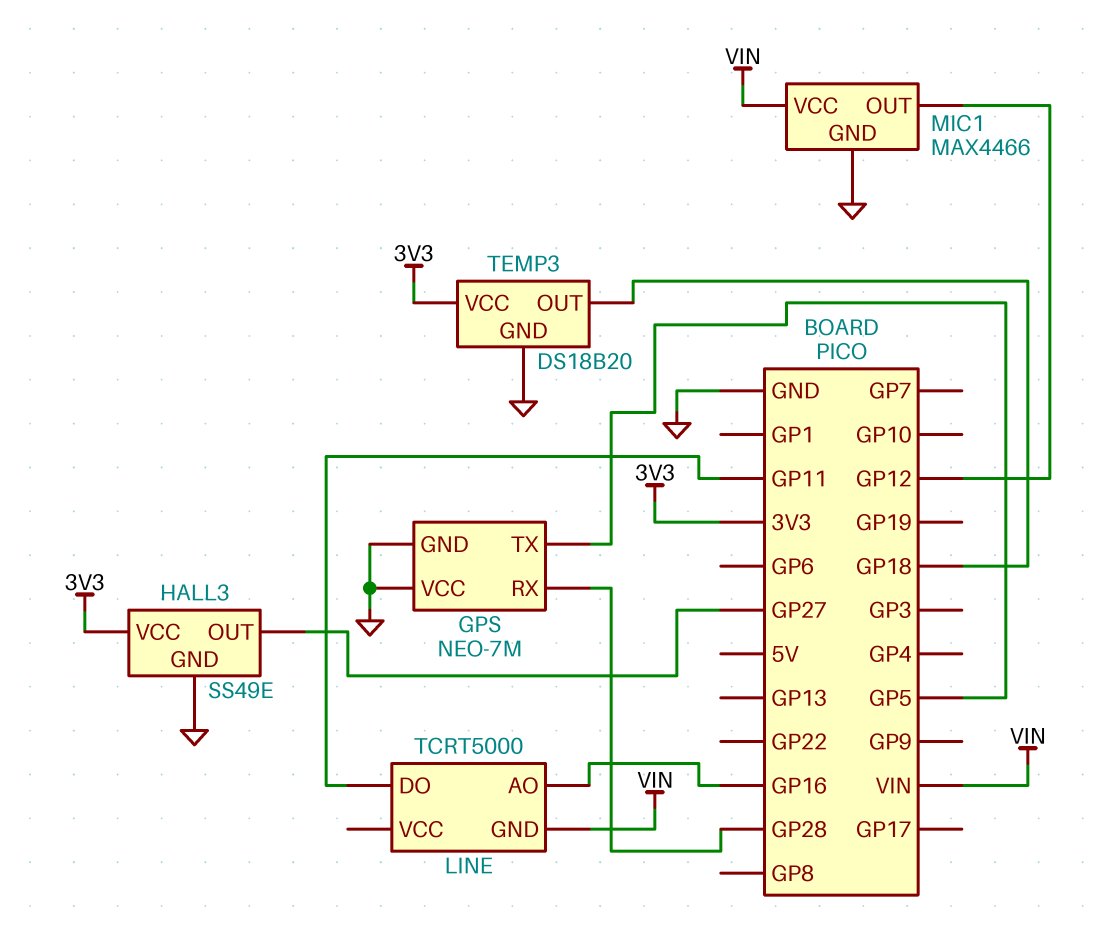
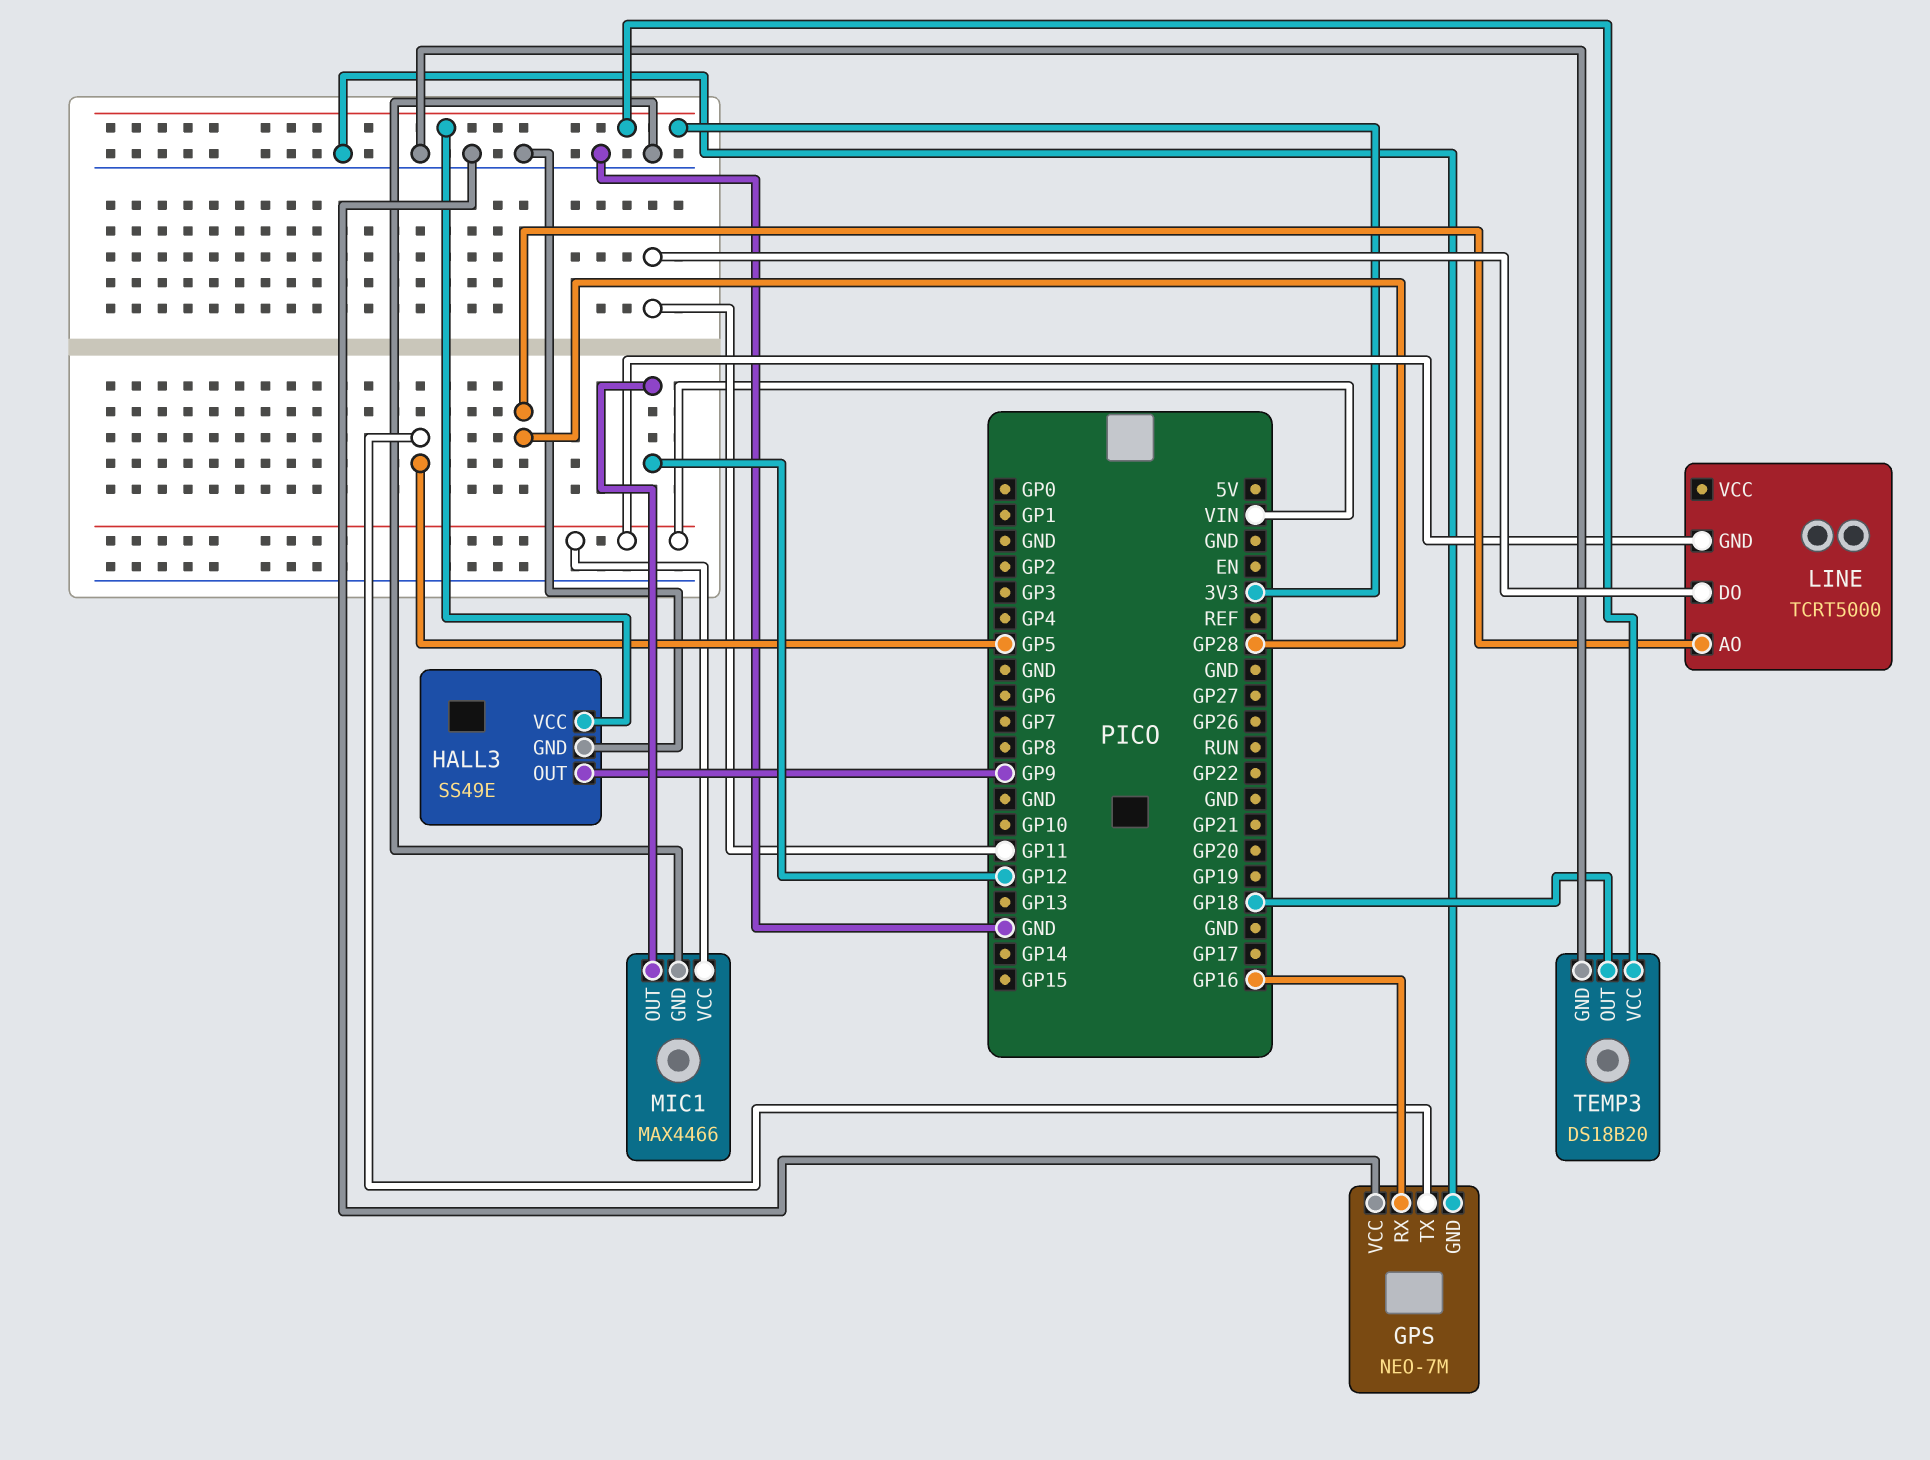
GPS pin RX: GP28 -> GP16
HALL3 pin OUT: GP27 -> GP9
LINE pin AO: GP16 -> GP28

